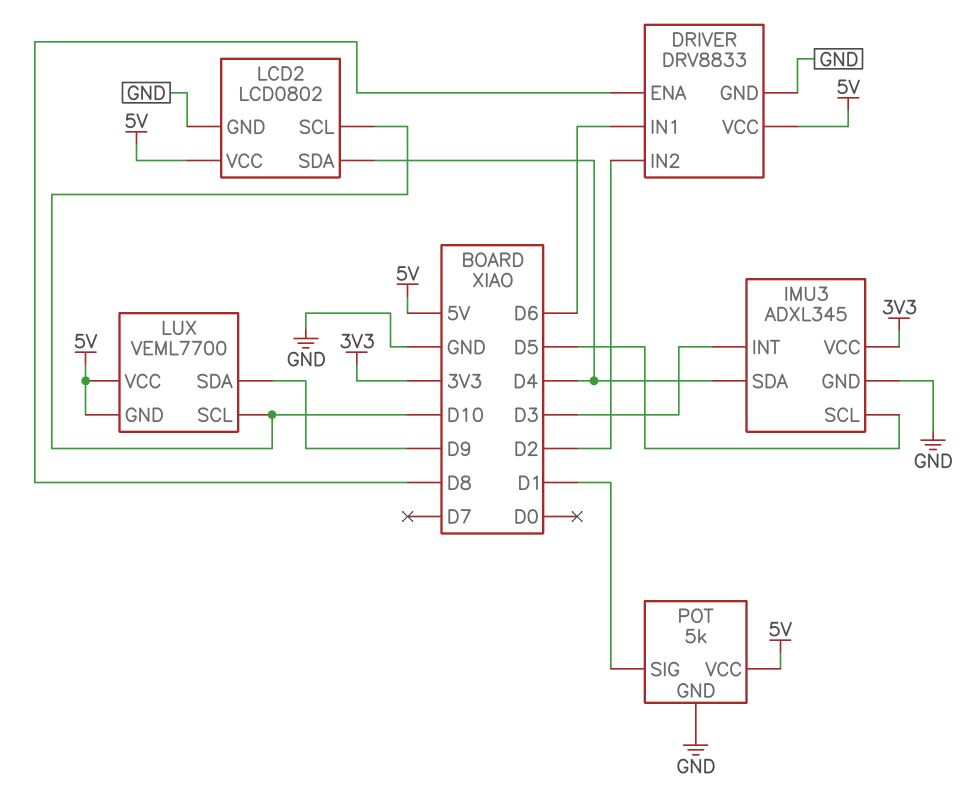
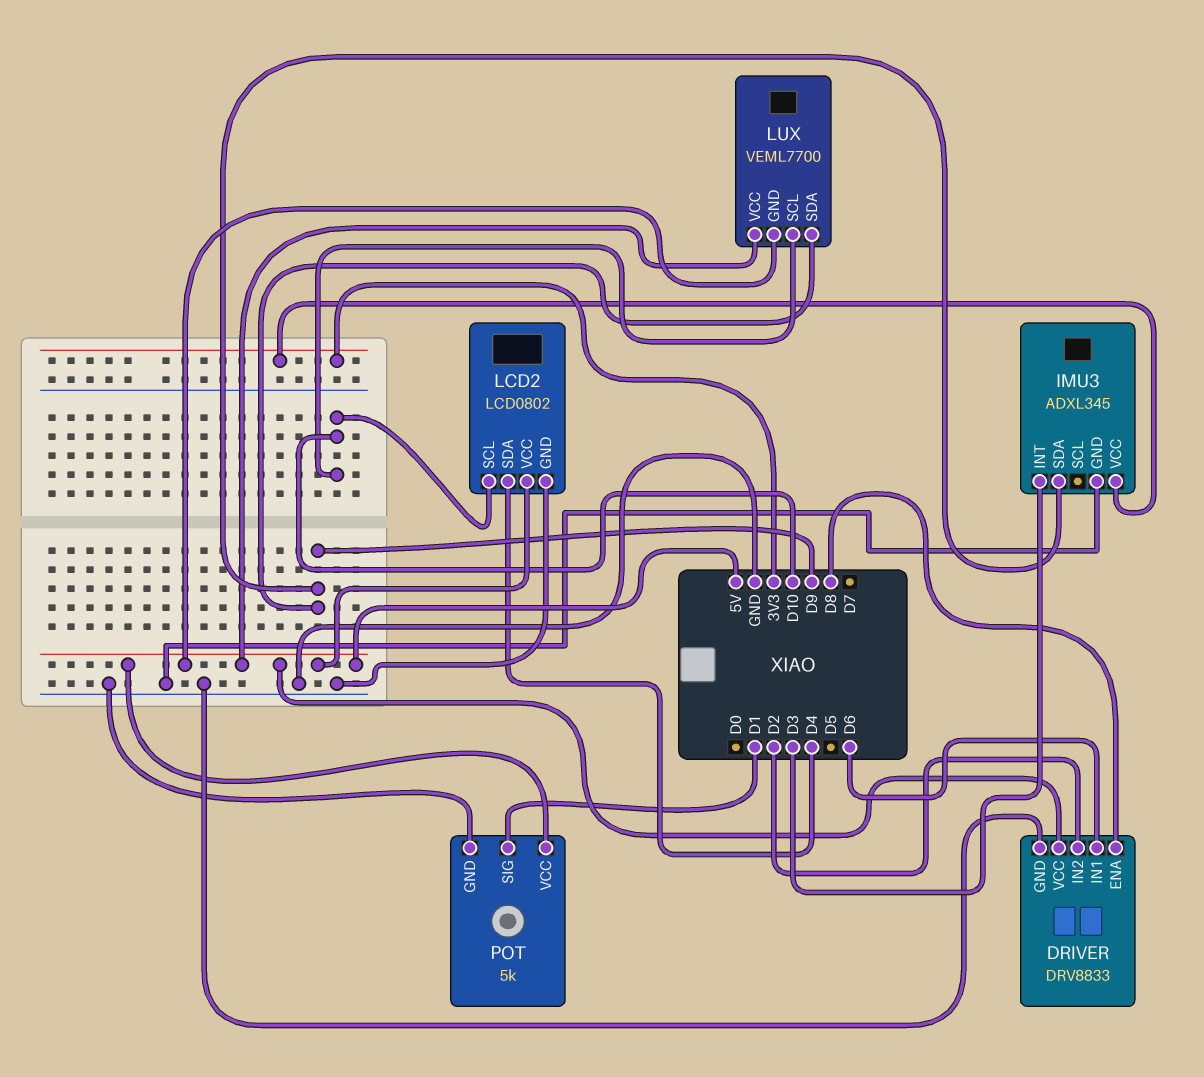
IMU3 pin SCL: D5 -> none
IMU3 pin SDA: D4 -> D9

